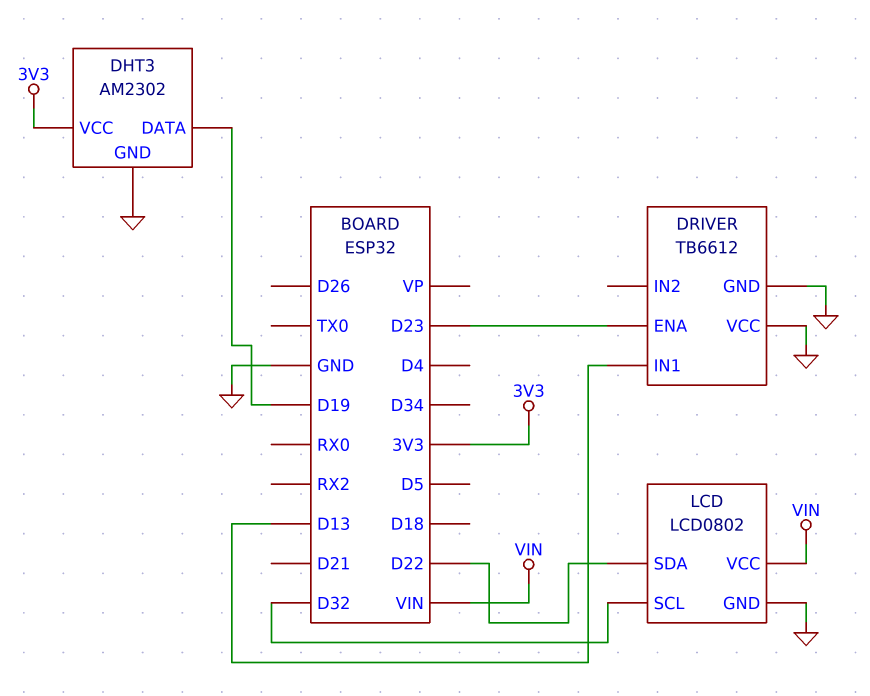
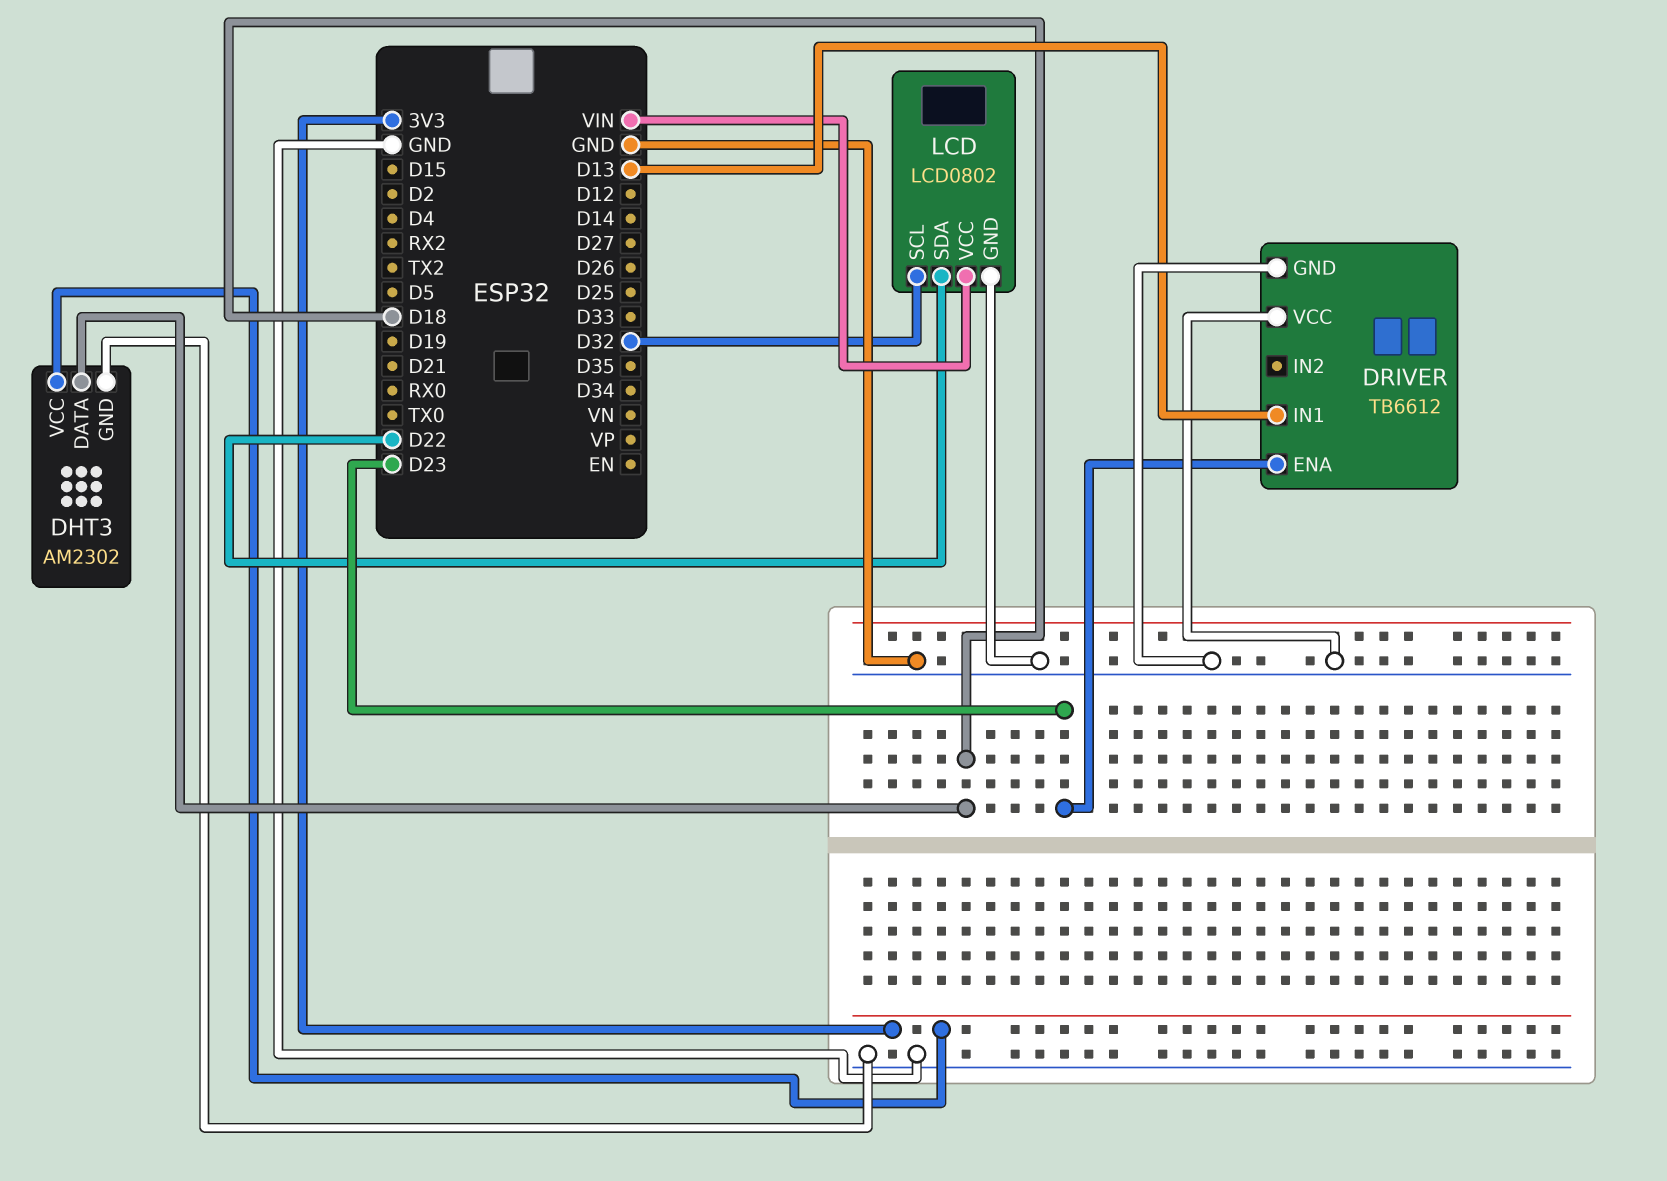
DHT3 pin DATA: D19 -> D18

